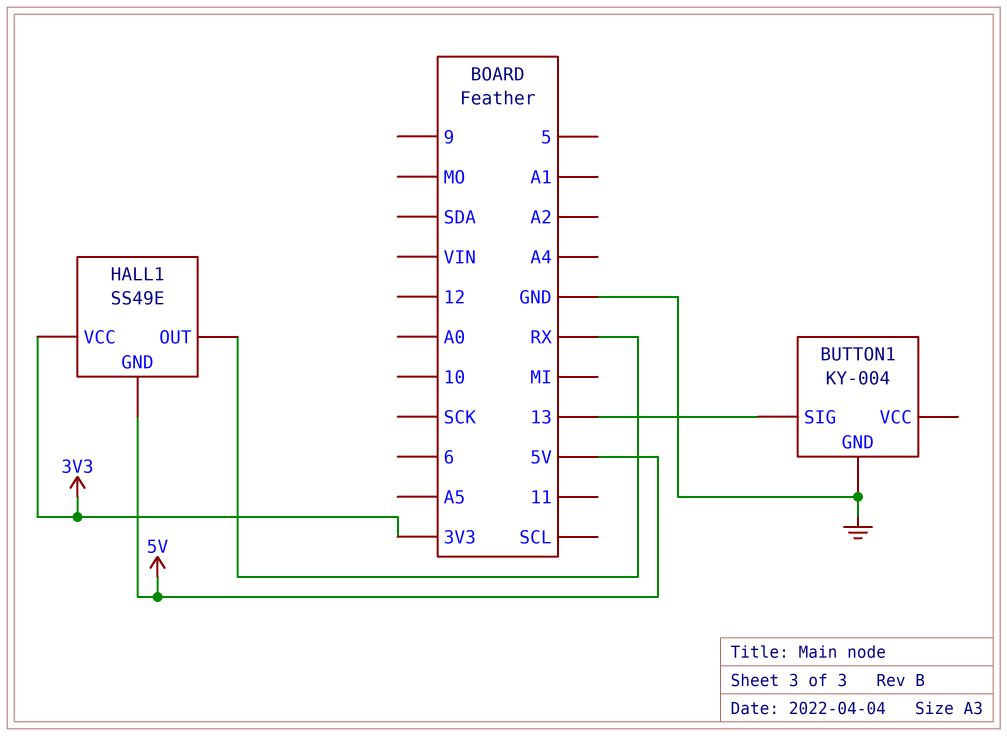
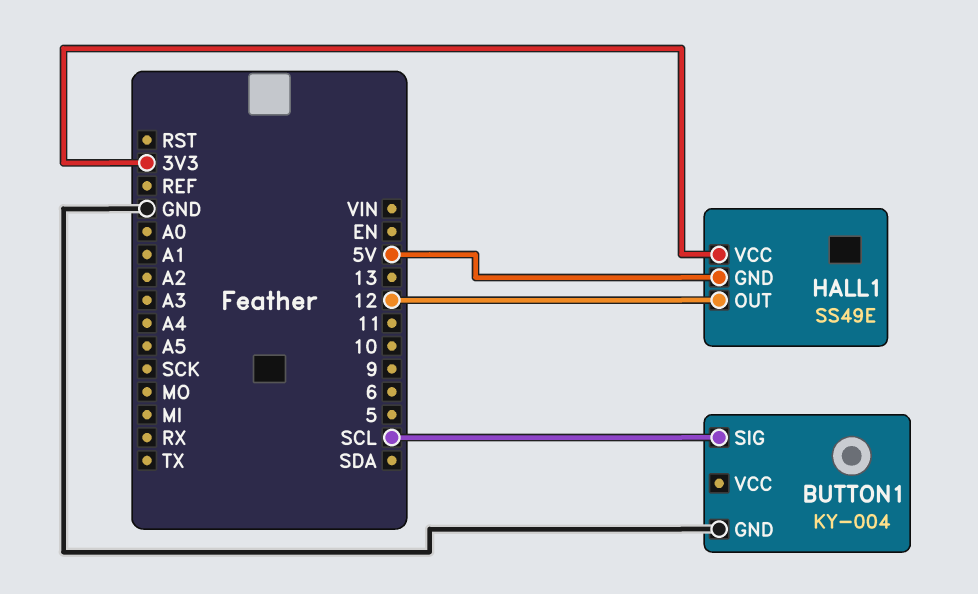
BUTTON1 pin SIG: 13 -> SCL
HALL1 pin OUT: RX -> 12

